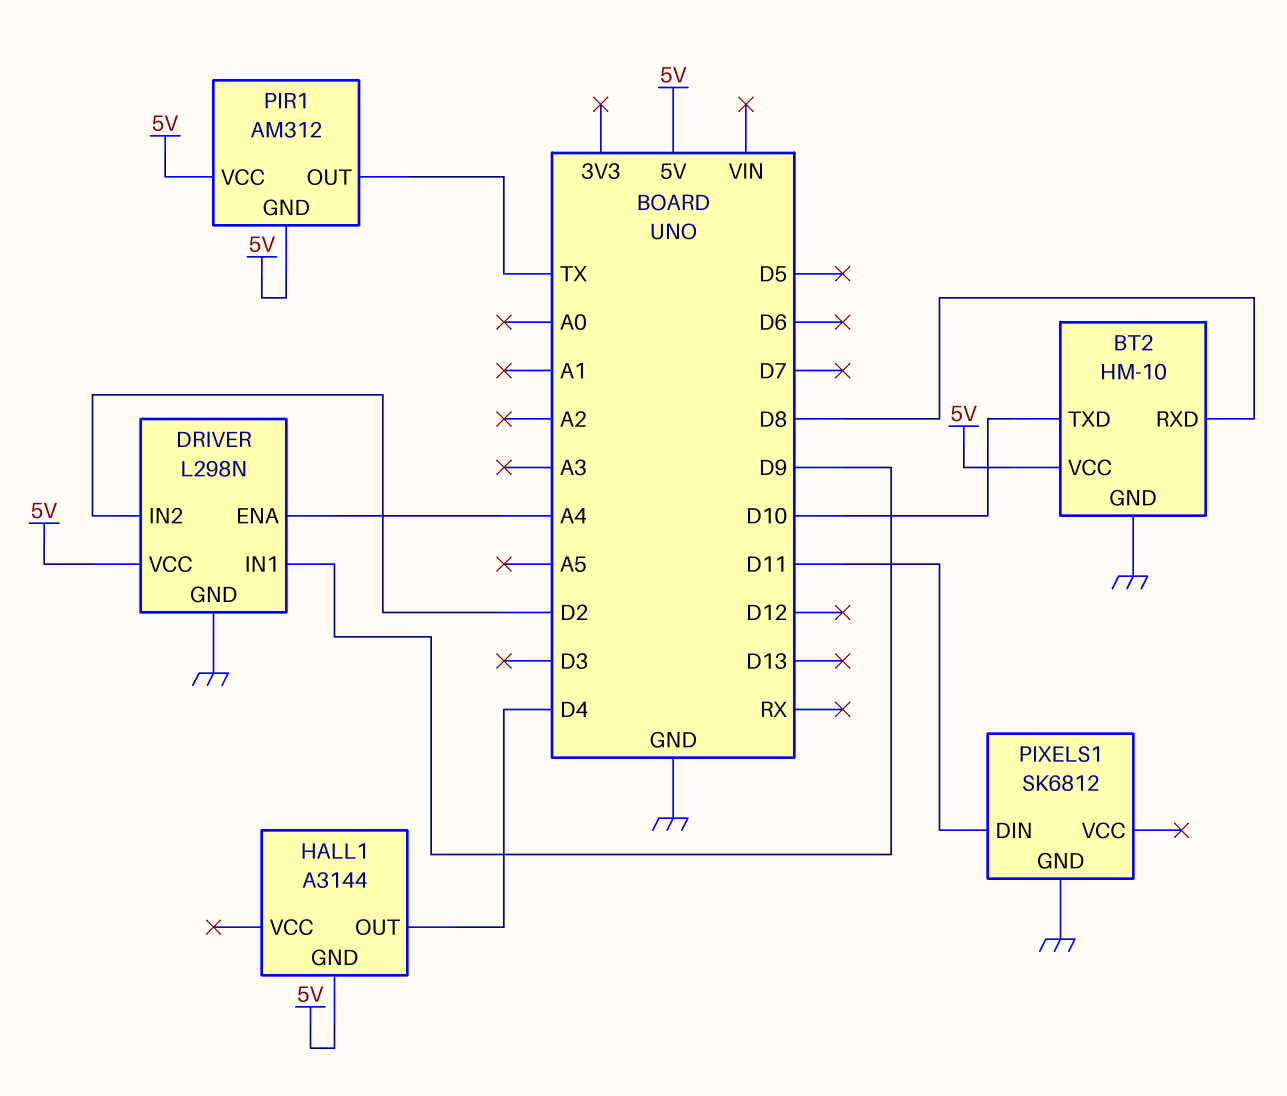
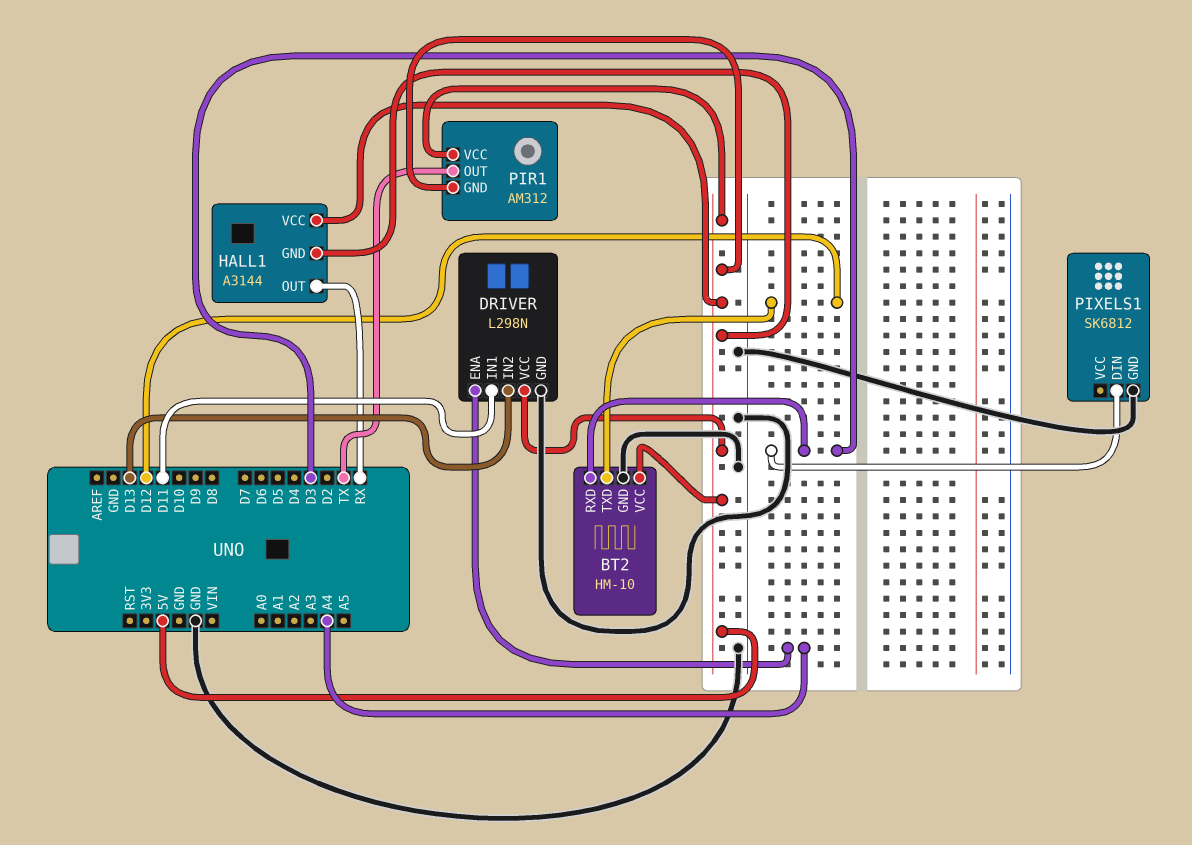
BT2 pin RXD: D8 -> D3
BT2 pin TXD: D10 -> D12
DRIVER pin IN1: D9 -> D11
DRIVER pin IN2: D2 -> D13
HALL1 pin OUT: D4 -> RX
HALL1 pin VCC: none -> 5V
PIXELS1 pin DIN: D11 -> D3

